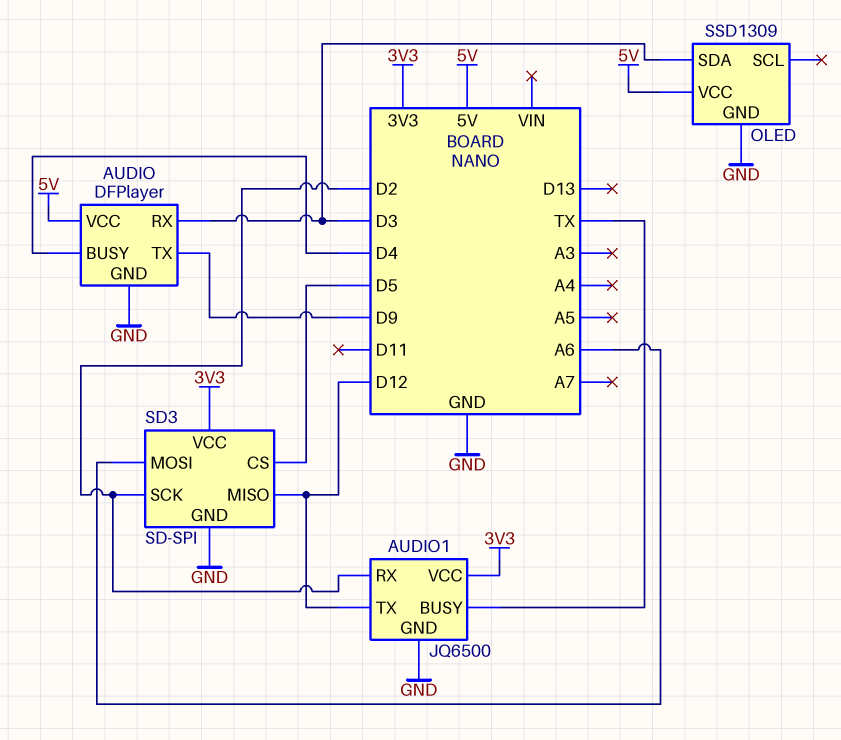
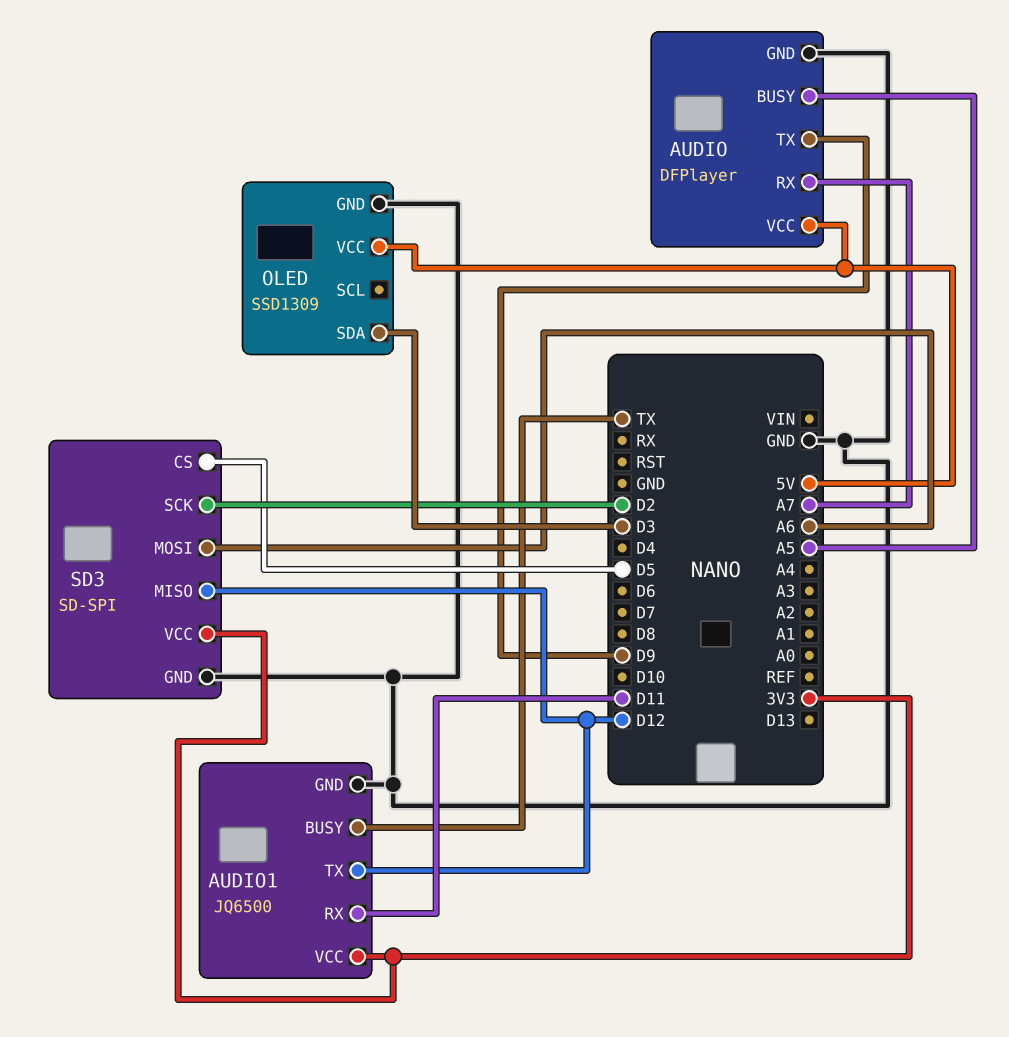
AUDIO pin BUSY: D4 -> A5
AUDIO pin RX: D3 -> A7
AUDIO1 pin RX: D2 -> D11

